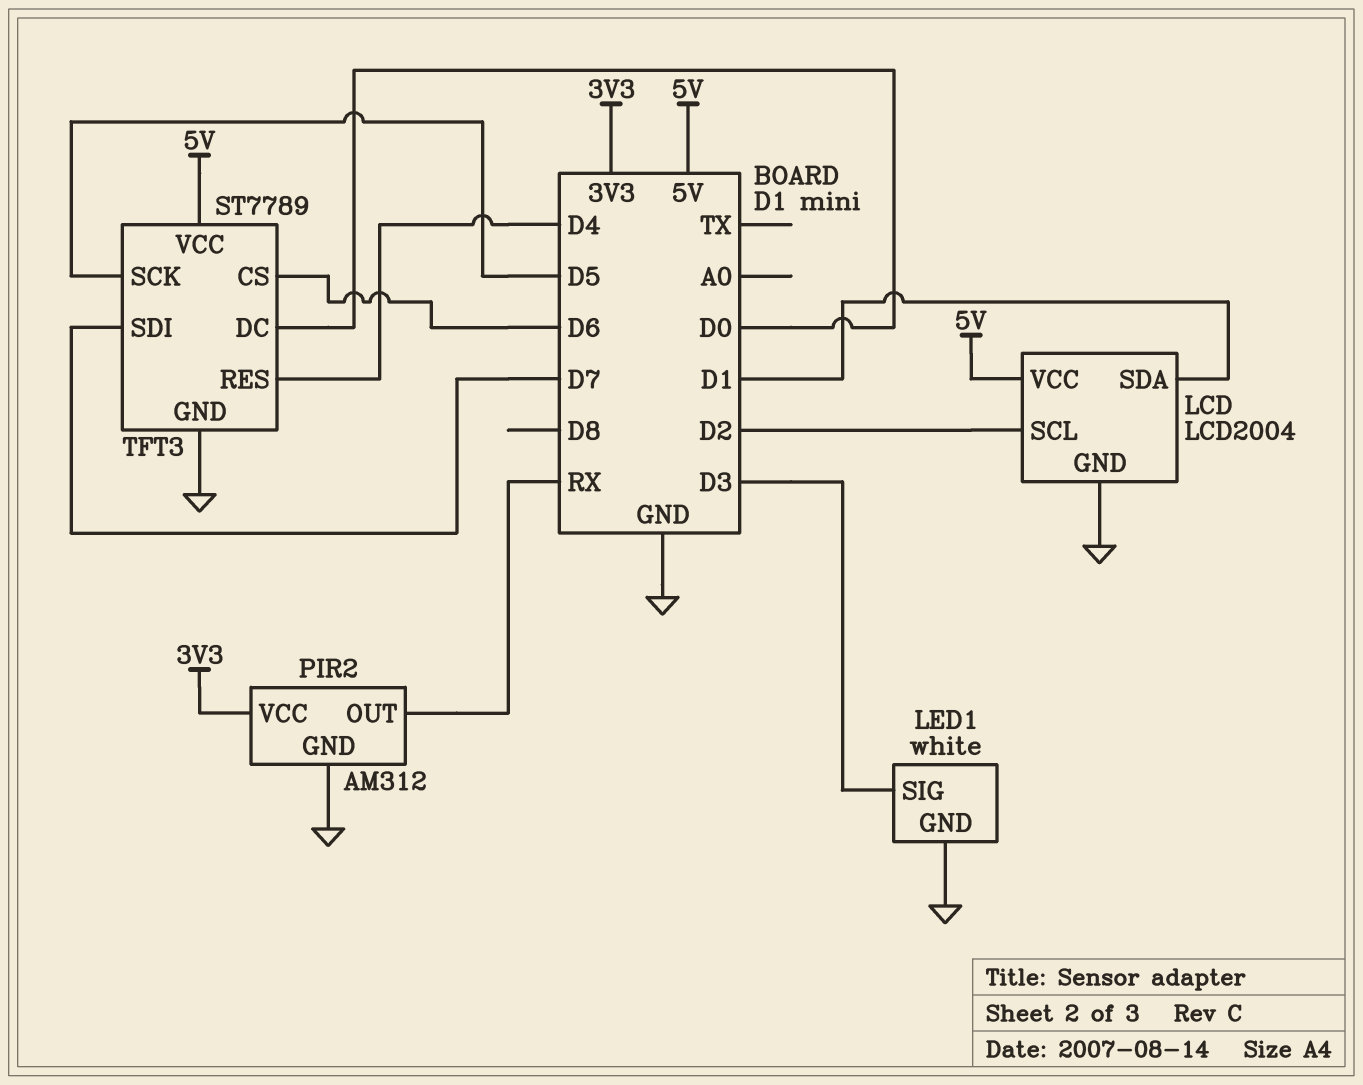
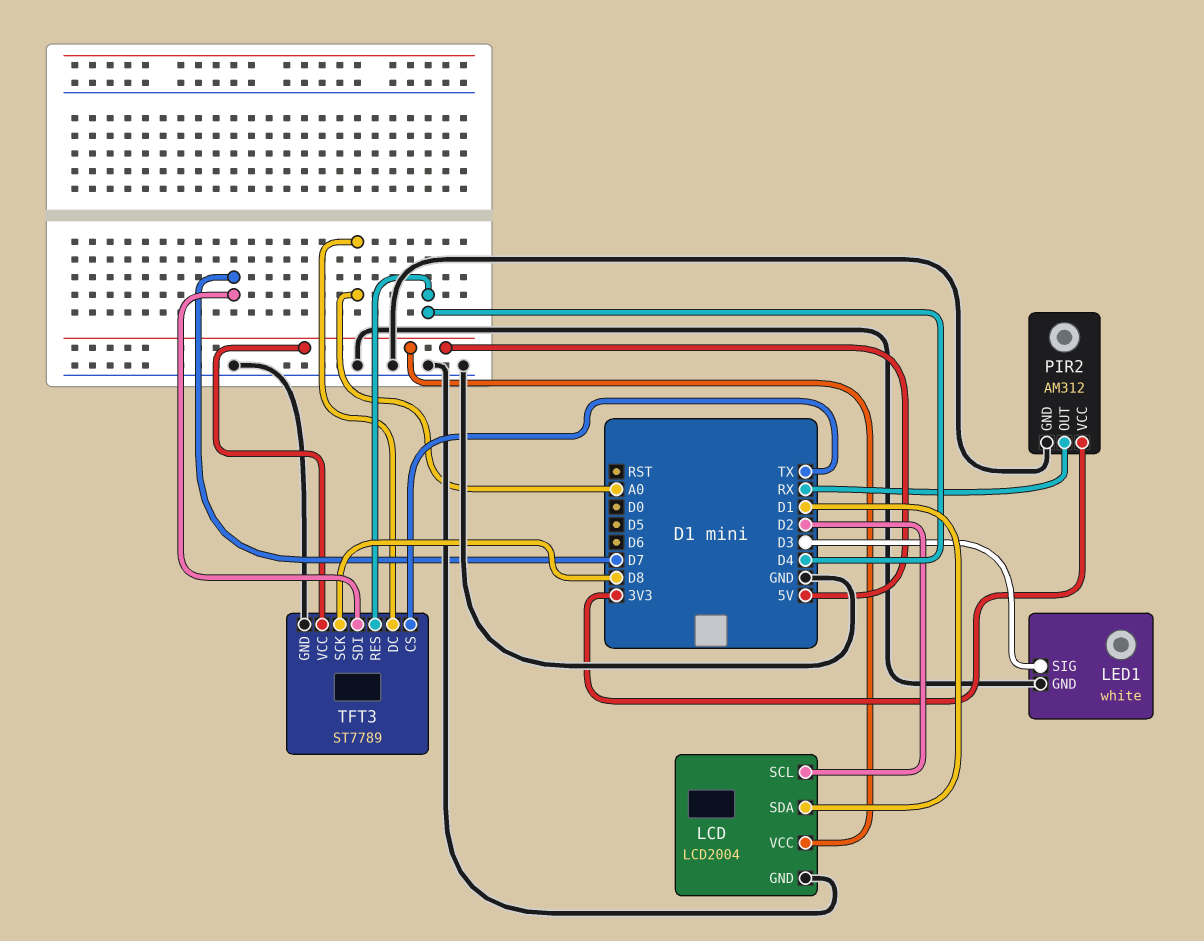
TFT3 pin CS: D6 -> TX
TFT3 pin DC: D0 -> A0
TFT3 pin SCK: D5 -> D8

